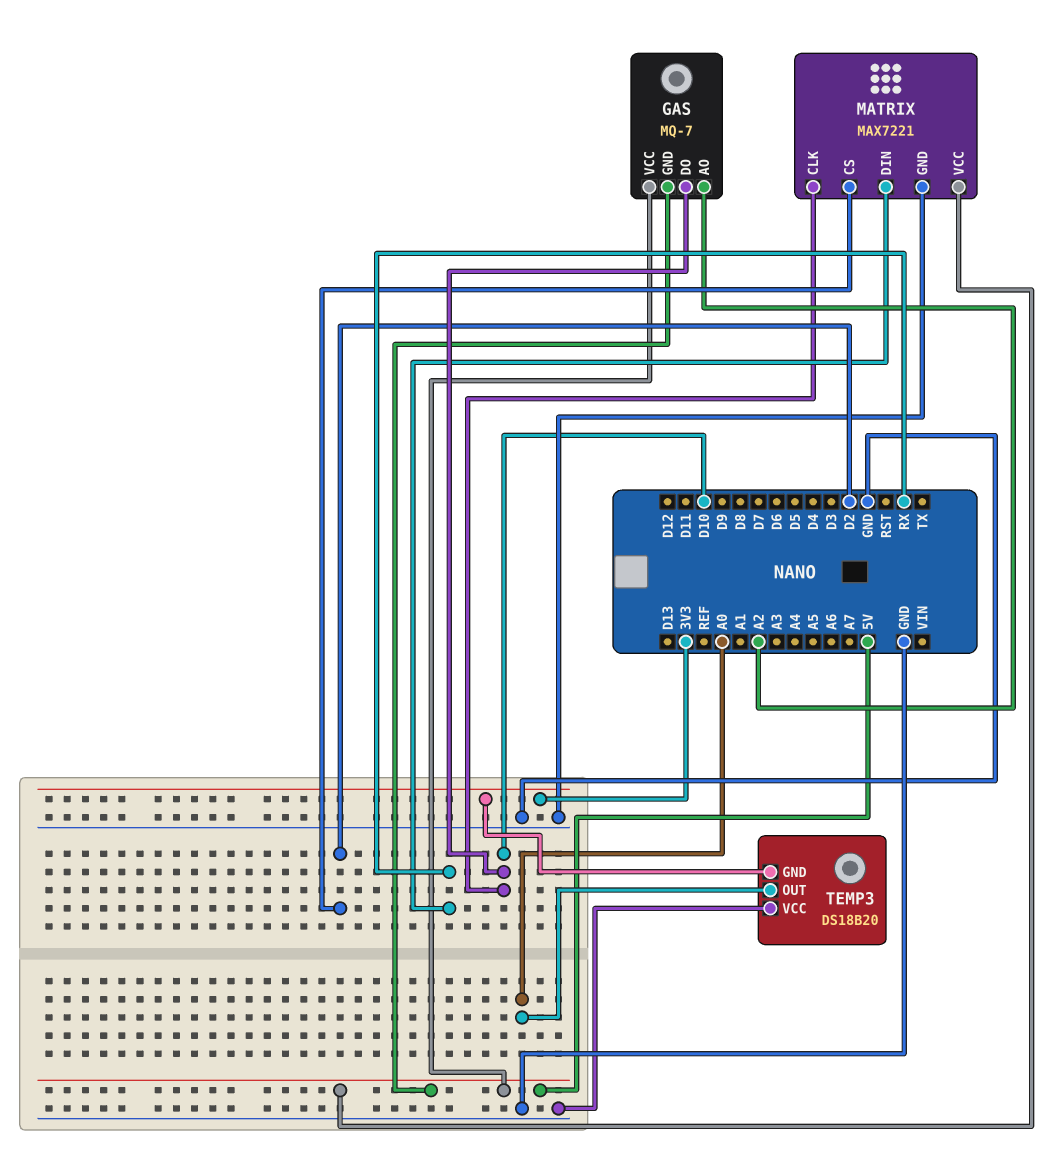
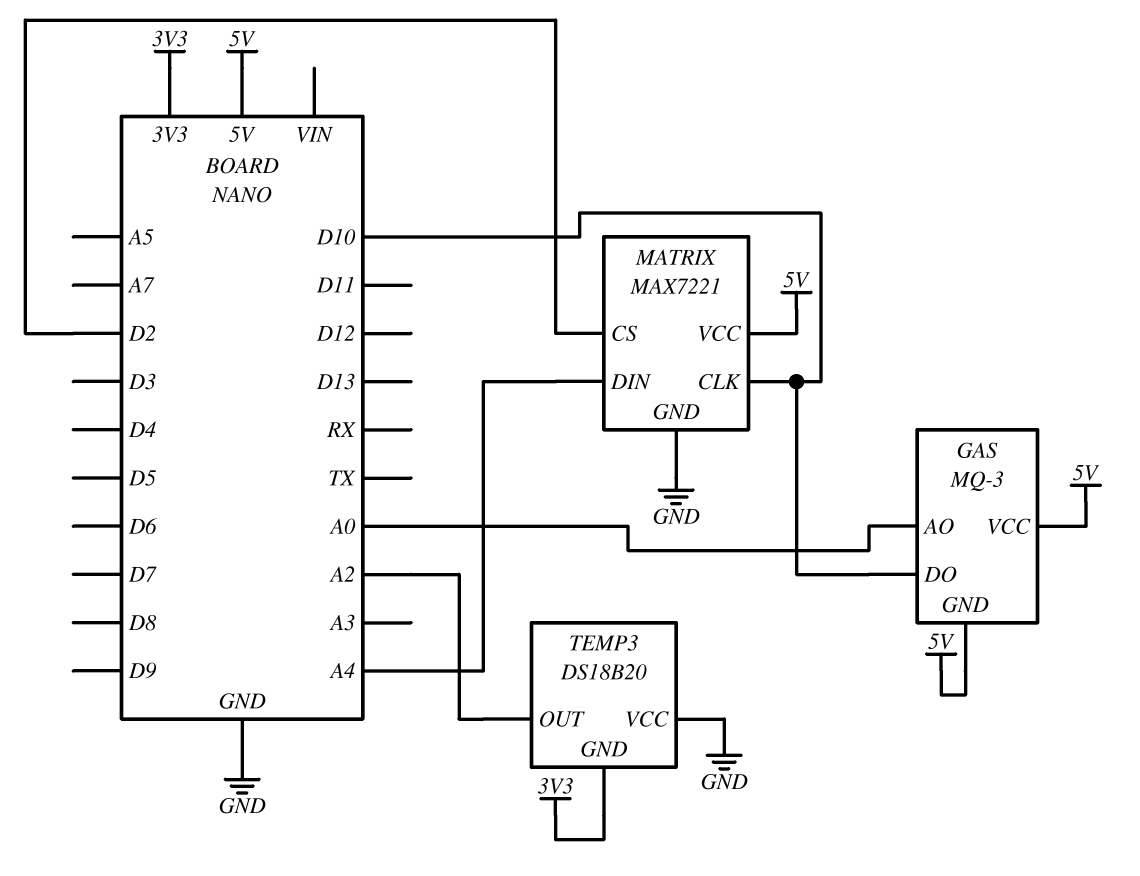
GAS: MQ-7 -> MQ-3
GAS pin AO: A2 -> A0
MATRIX pin DIN: RX -> A4
TEMP3 pin OUT: A0 -> A2

